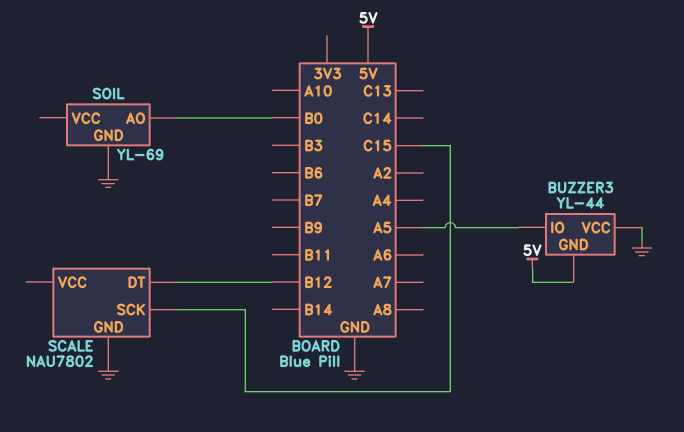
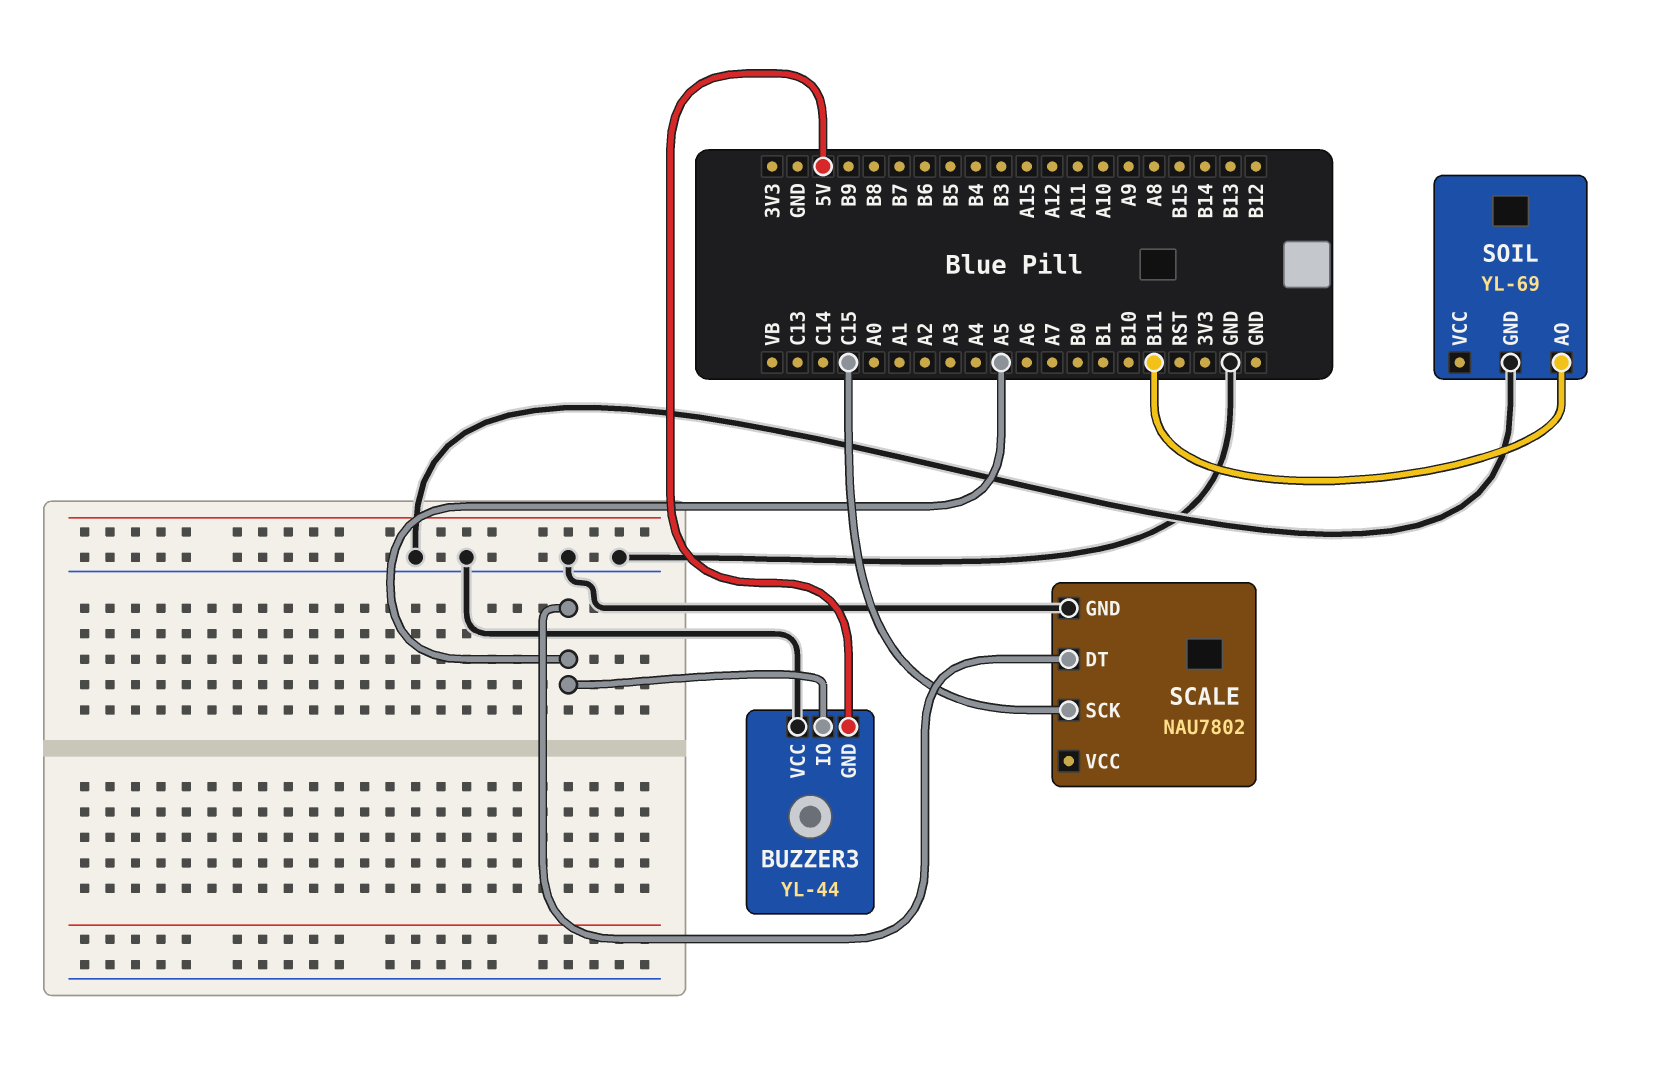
SCALE pin DT: B12 -> A5
SOIL pin AO: B0 -> B11

